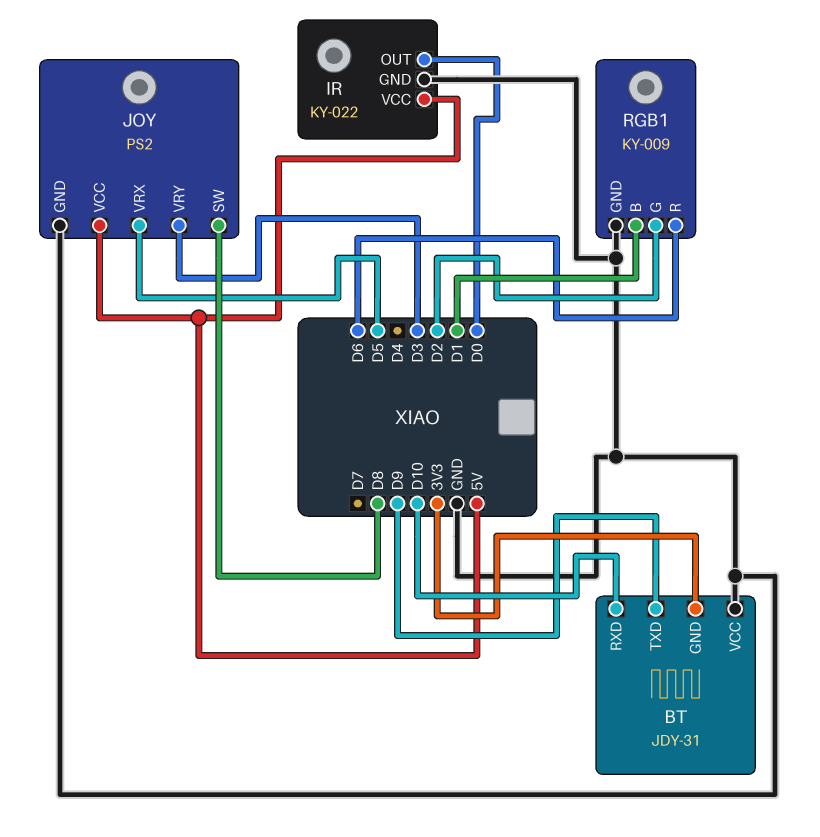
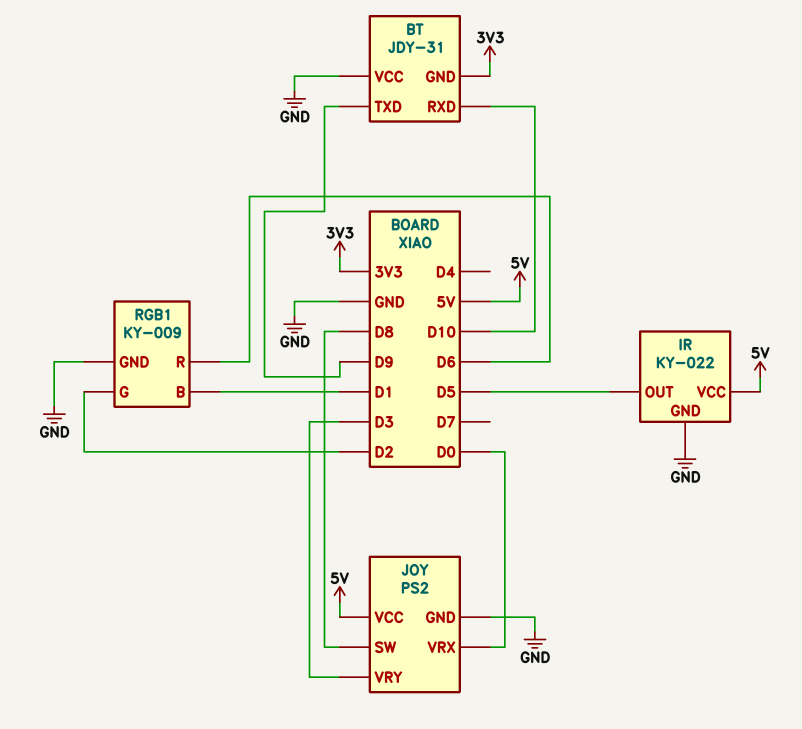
IR pin OUT: D0 -> D5
JOY pin VRX: D5 -> D0

